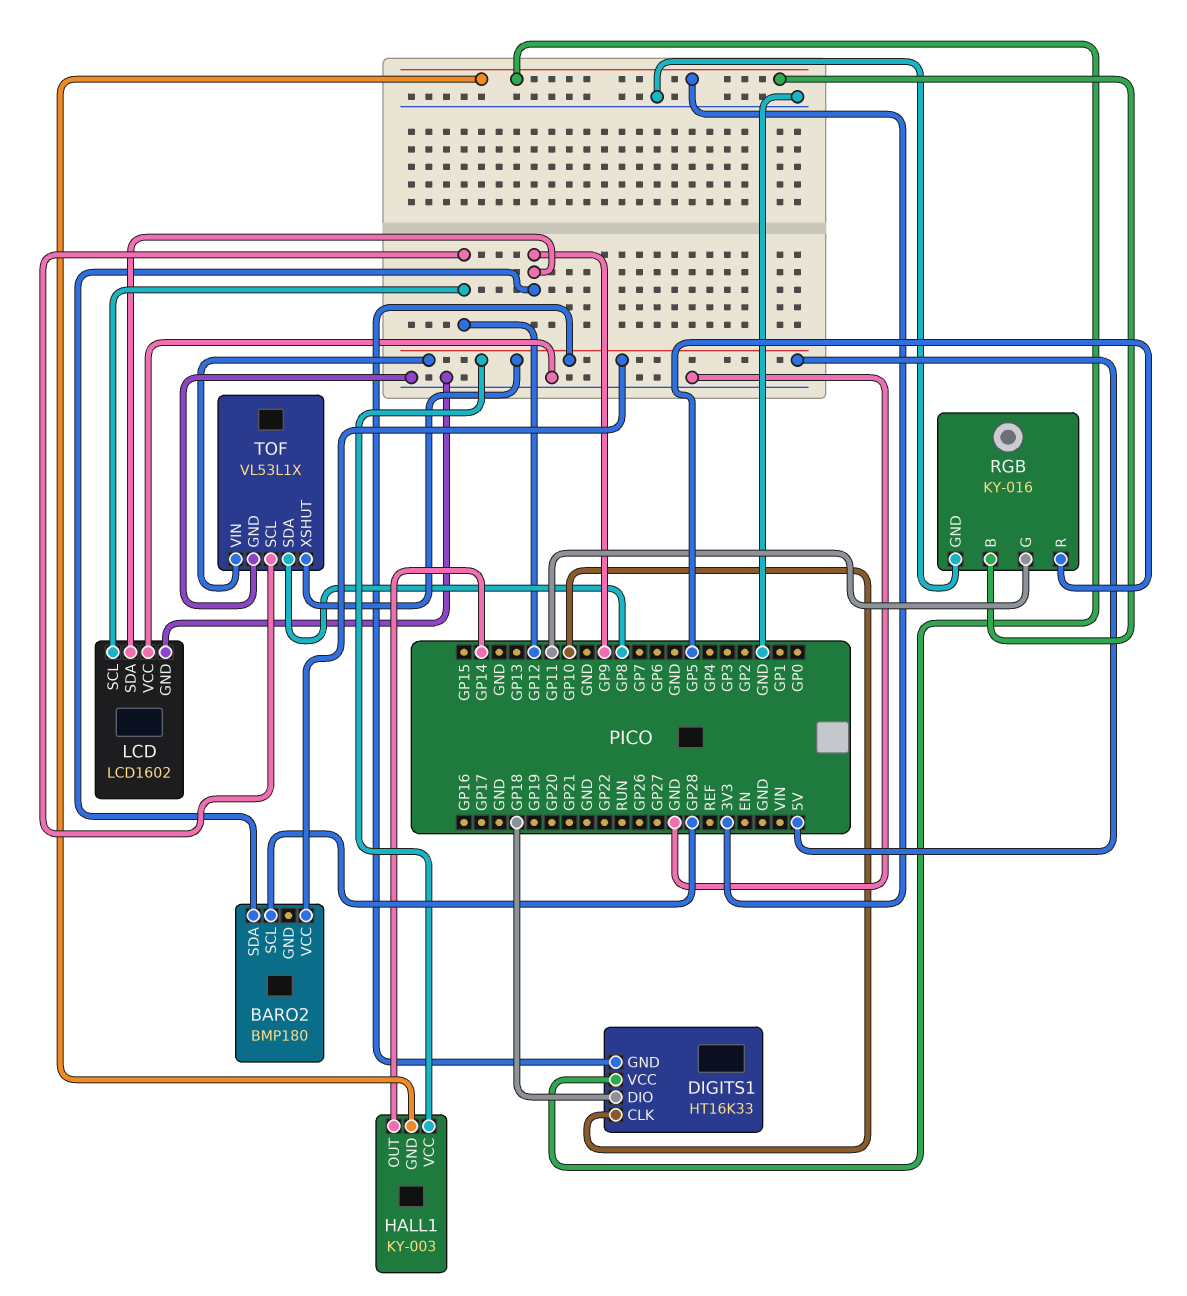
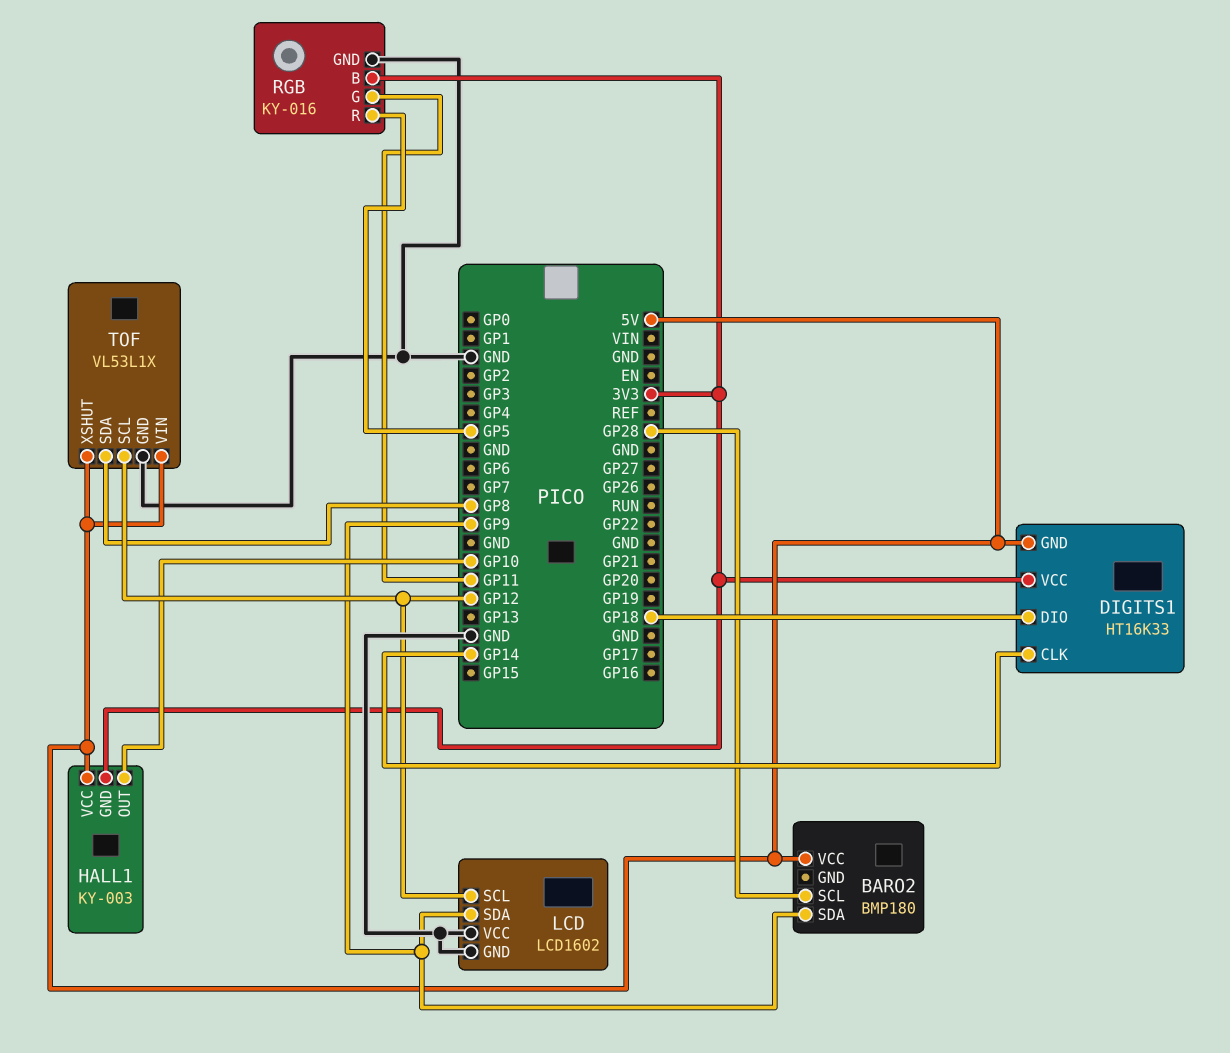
DIGITS1 pin CLK: GP10 -> GP14
HALL1 pin OUT: GP14 -> GP10

